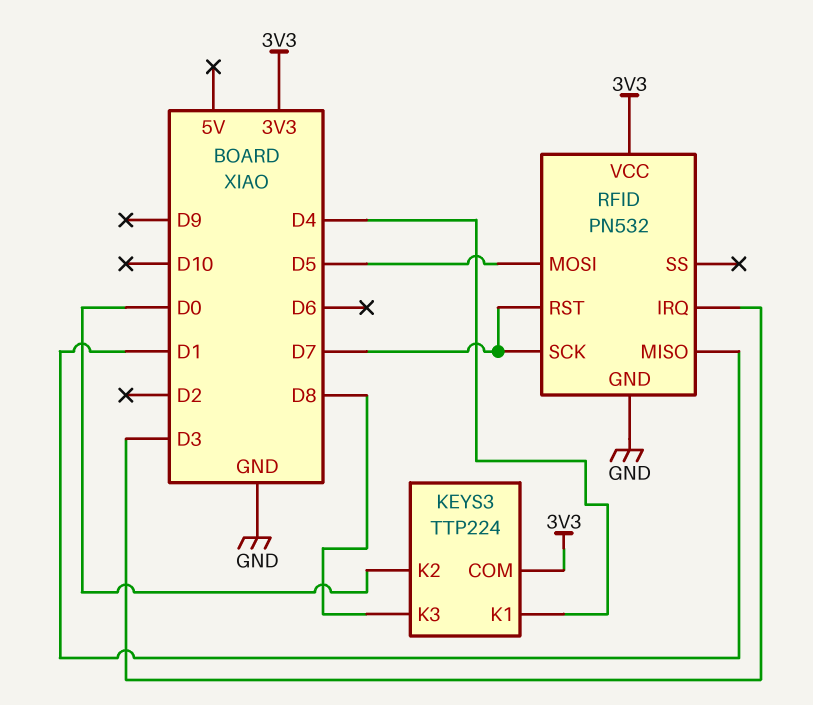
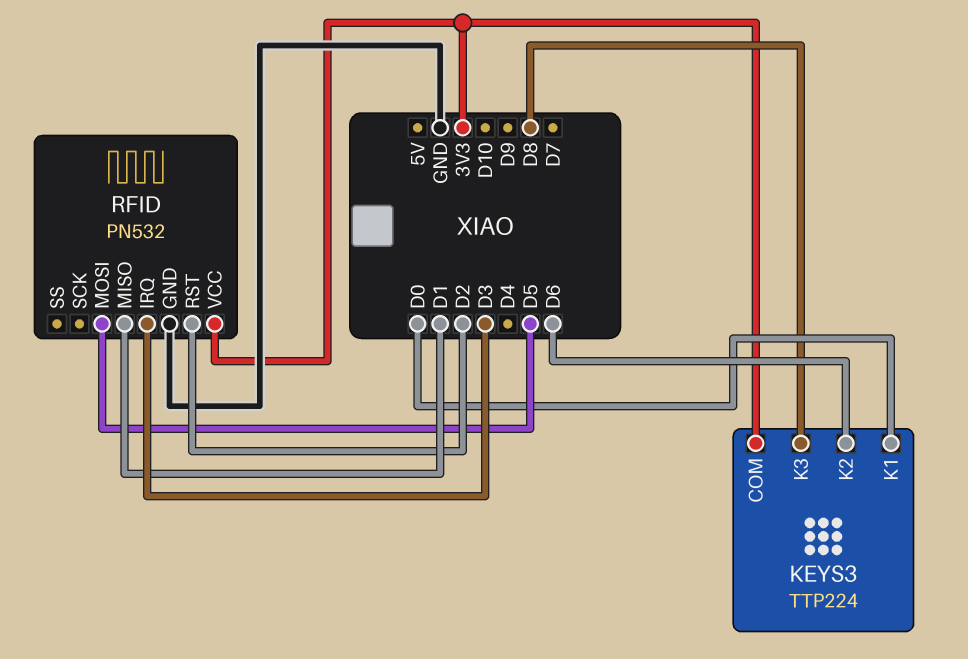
KEYS3 pin K1: D4 -> D0
KEYS3 pin K2: D0 -> D6
RFID pin RST: D7 -> D2
RFID pin SCK: D7 -> none

